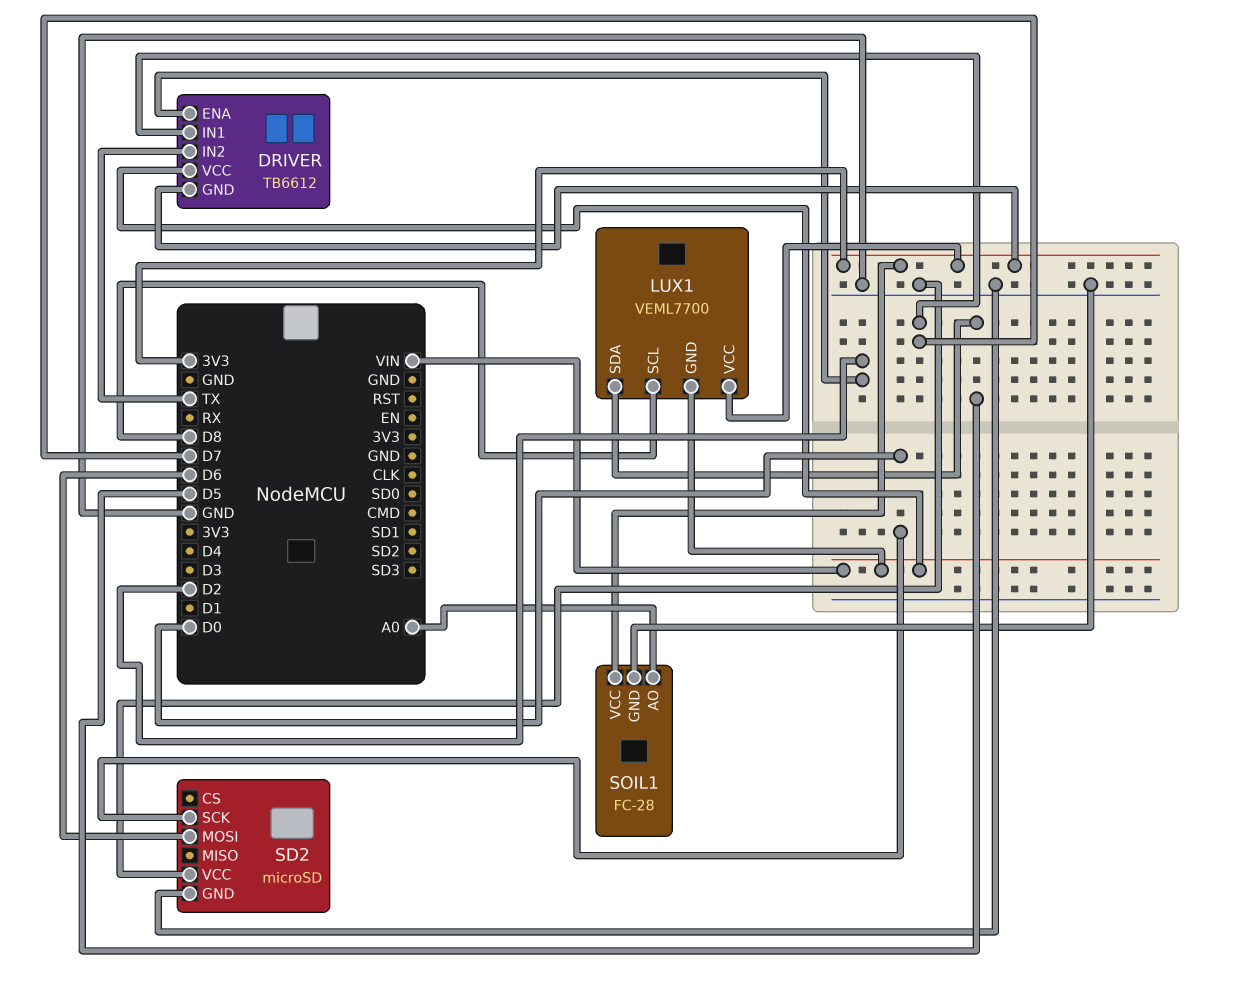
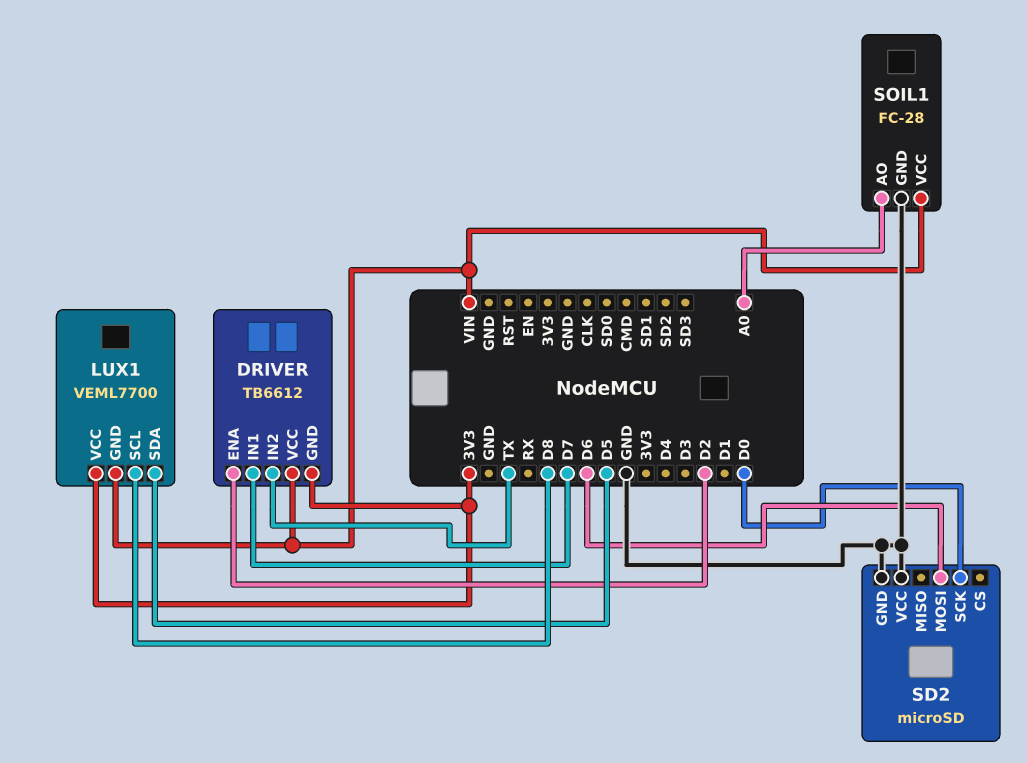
SOIL1 pin VCC: 3V3 -> VIN

